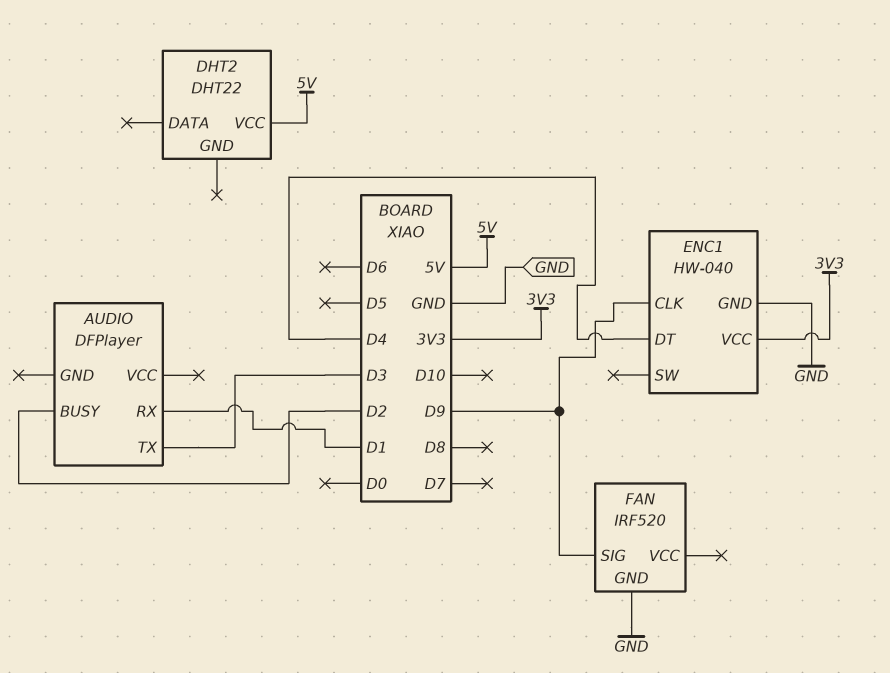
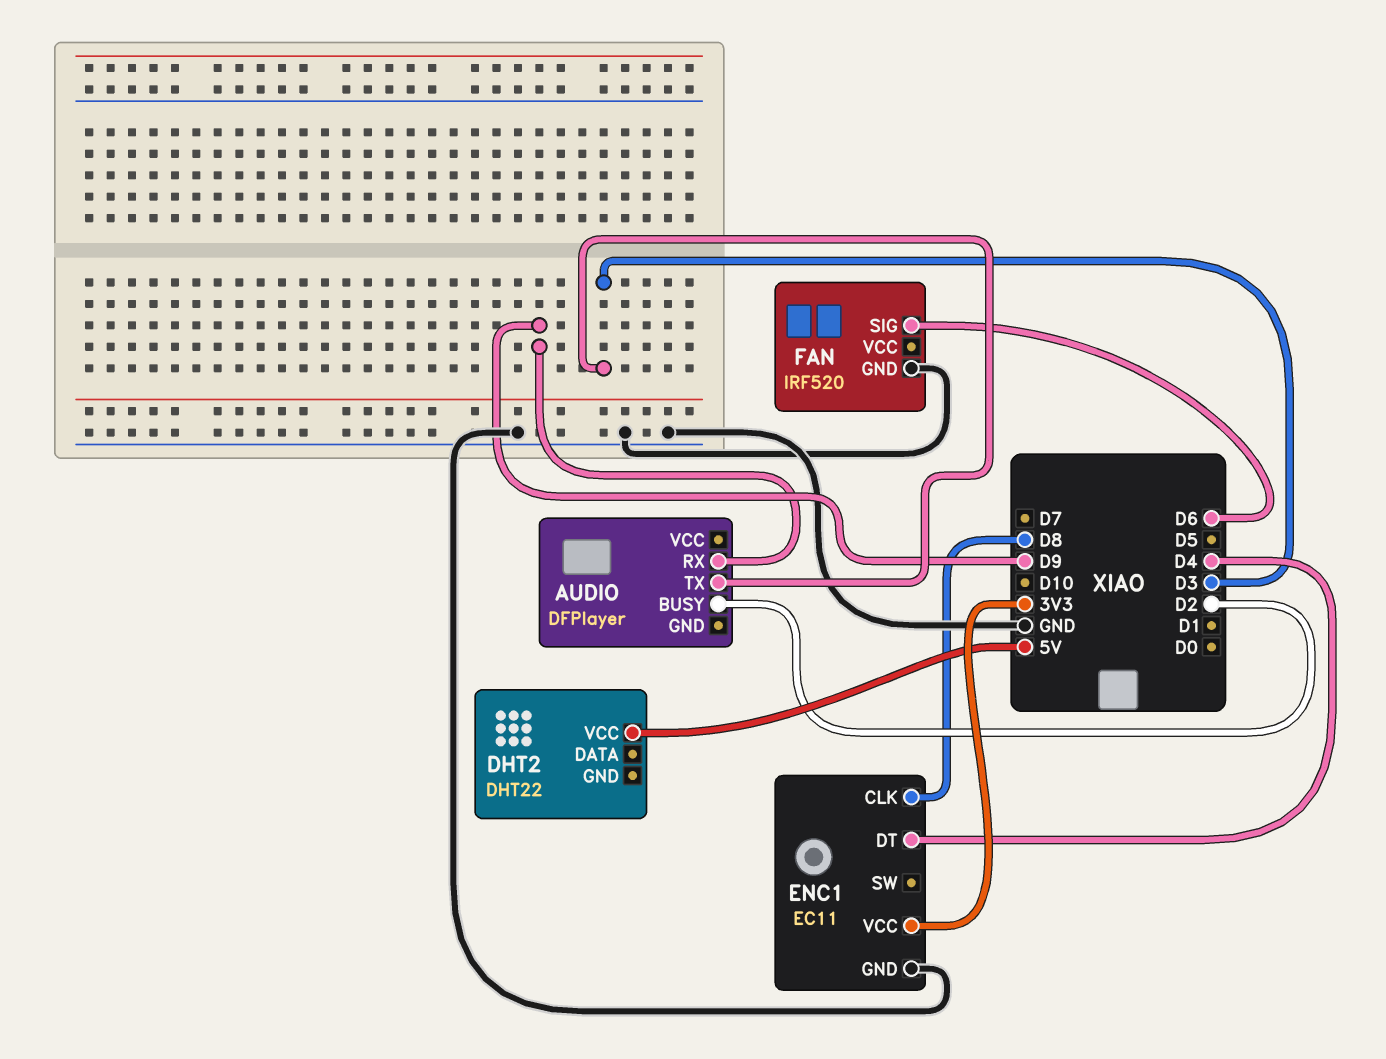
AUDIO pin RX: D1 -> D9
ENC1: HW-040 -> EC11
ENC1 pin CLK: D9 -> D8
FAN pin SIG: D9 -> D6

